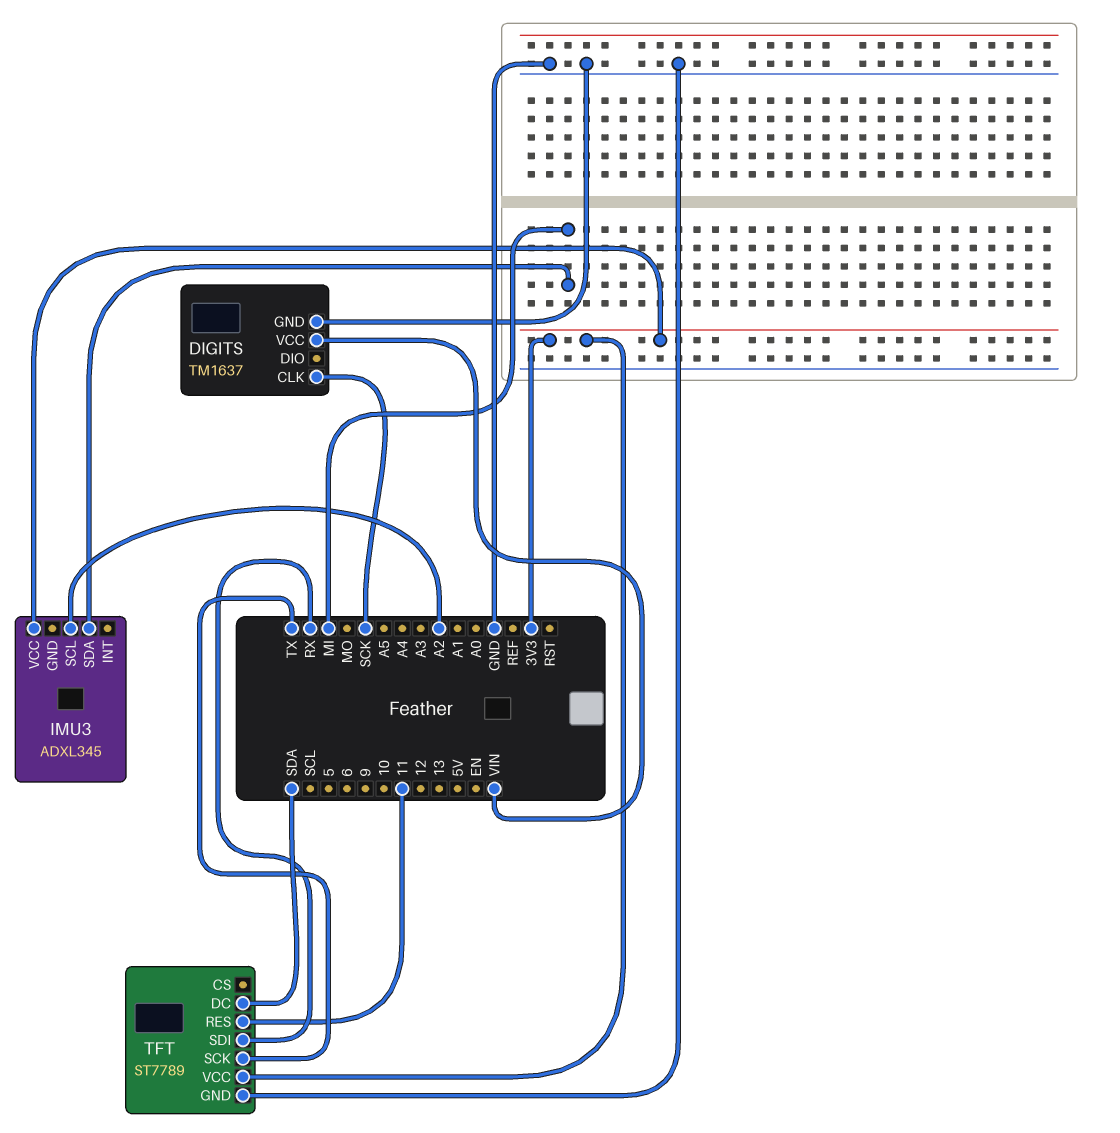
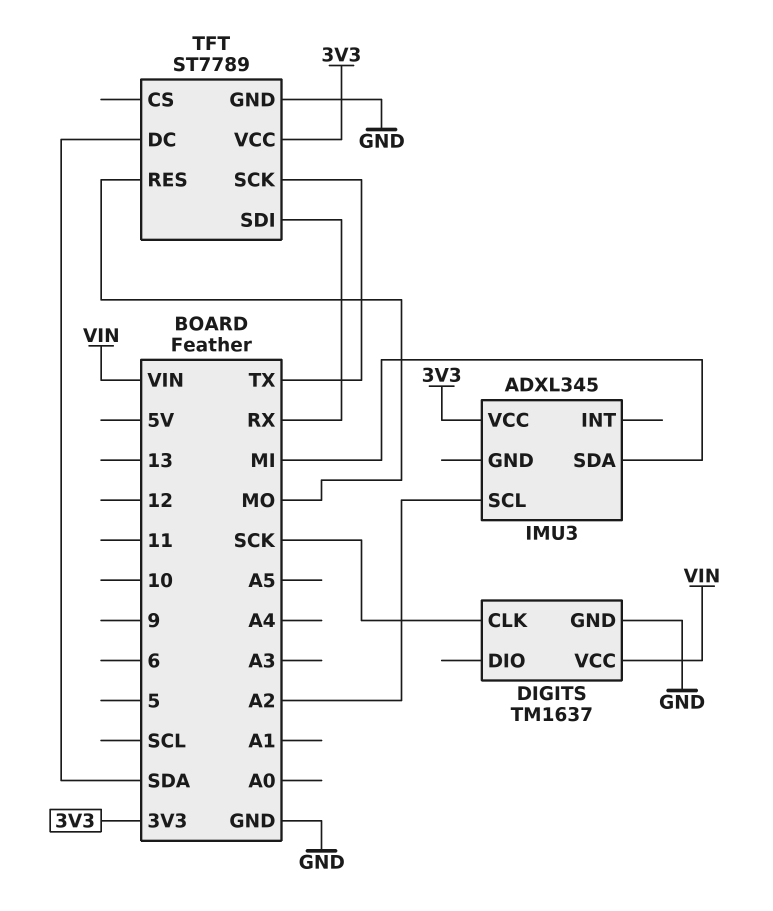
TFT pin RES: 11 -> MO

